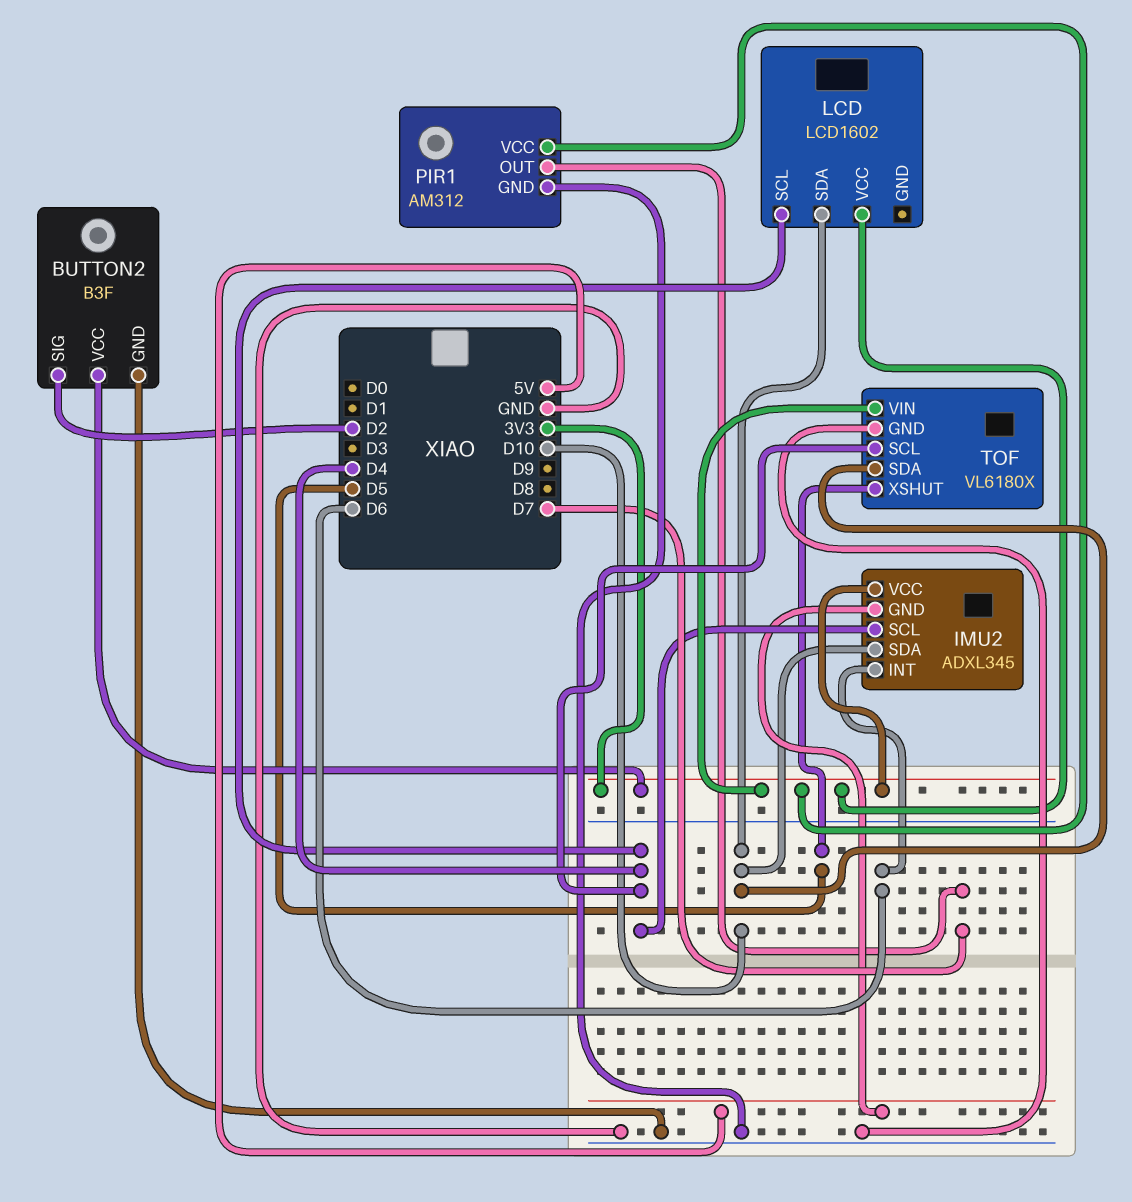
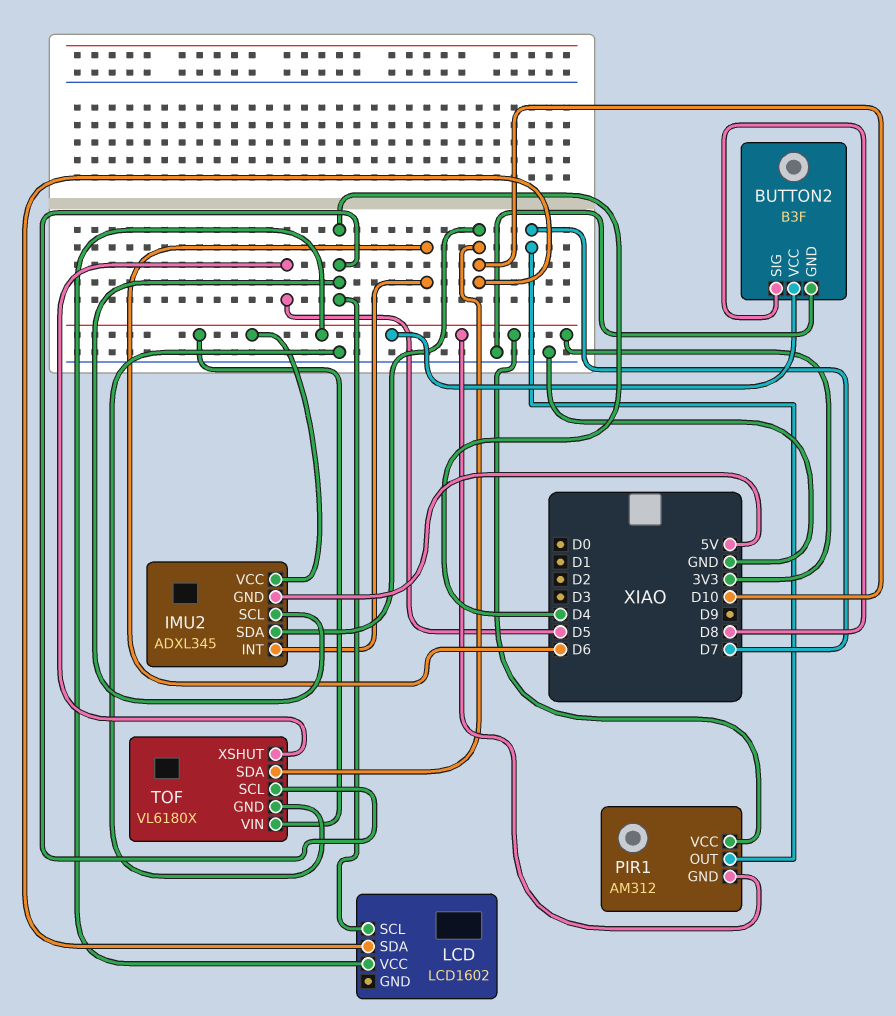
BUTTON2 pin SIG: D2 -> D8
PIR1 pin GND: GND -> 3V3

